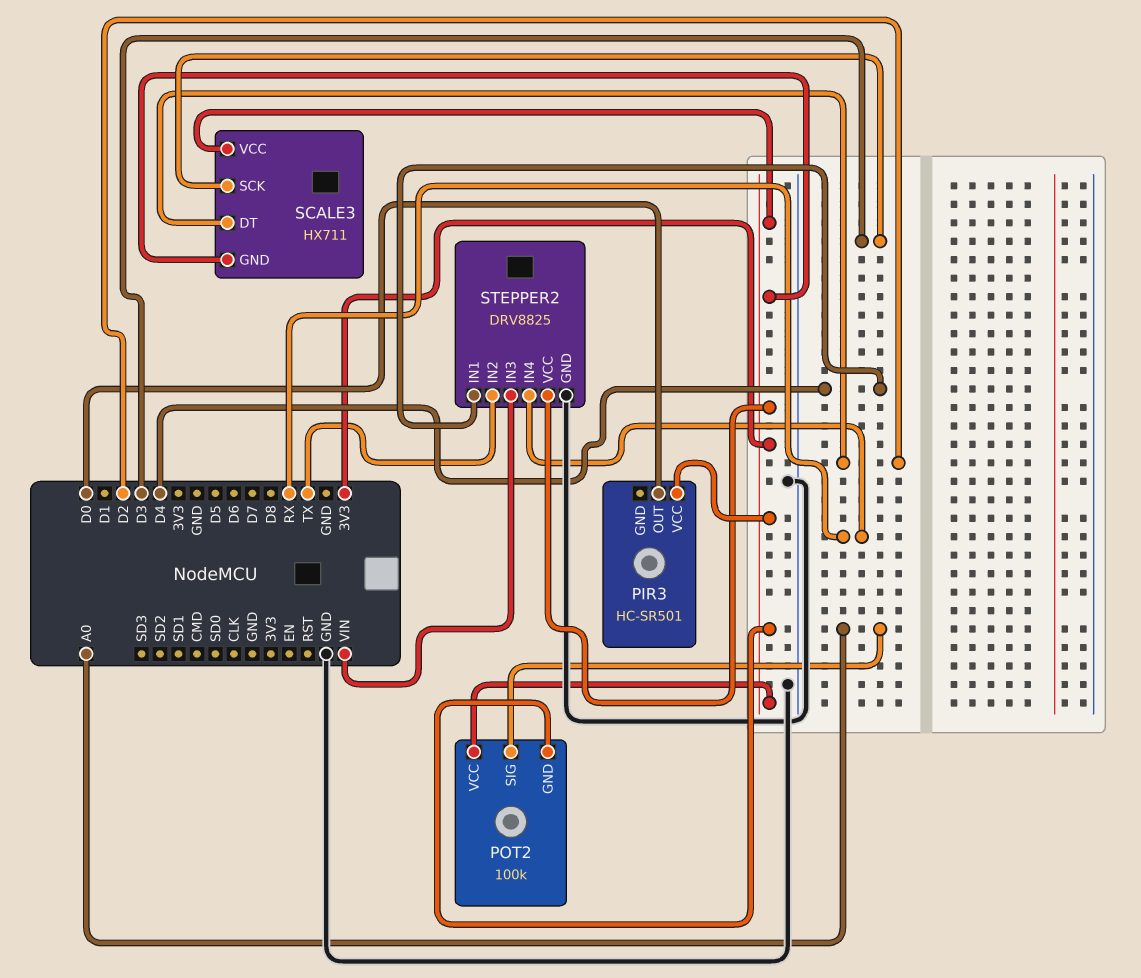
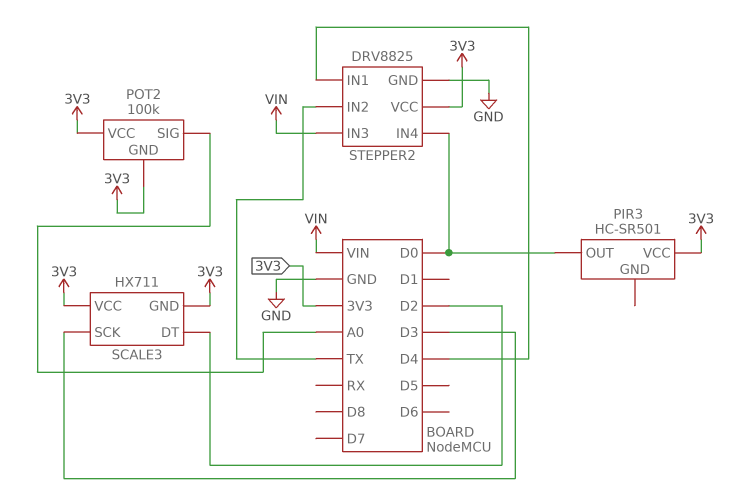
STEPPER2 pin IN4: RX -> D0

